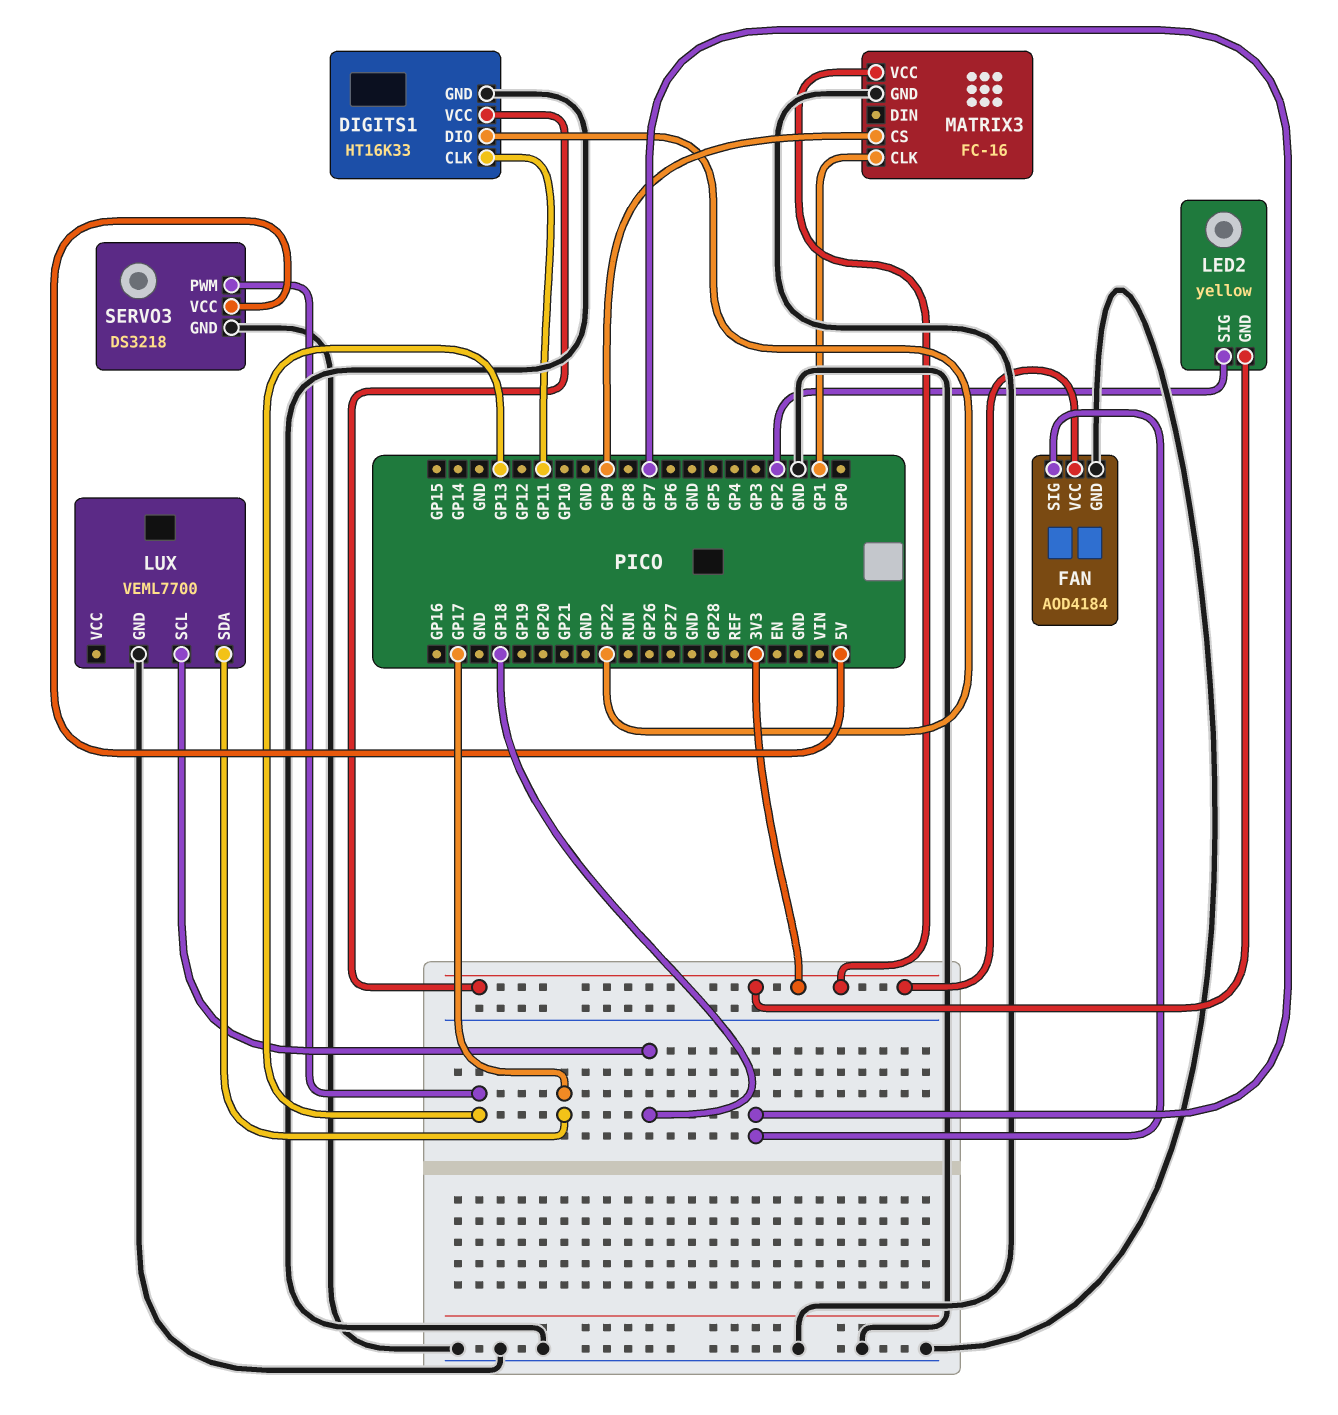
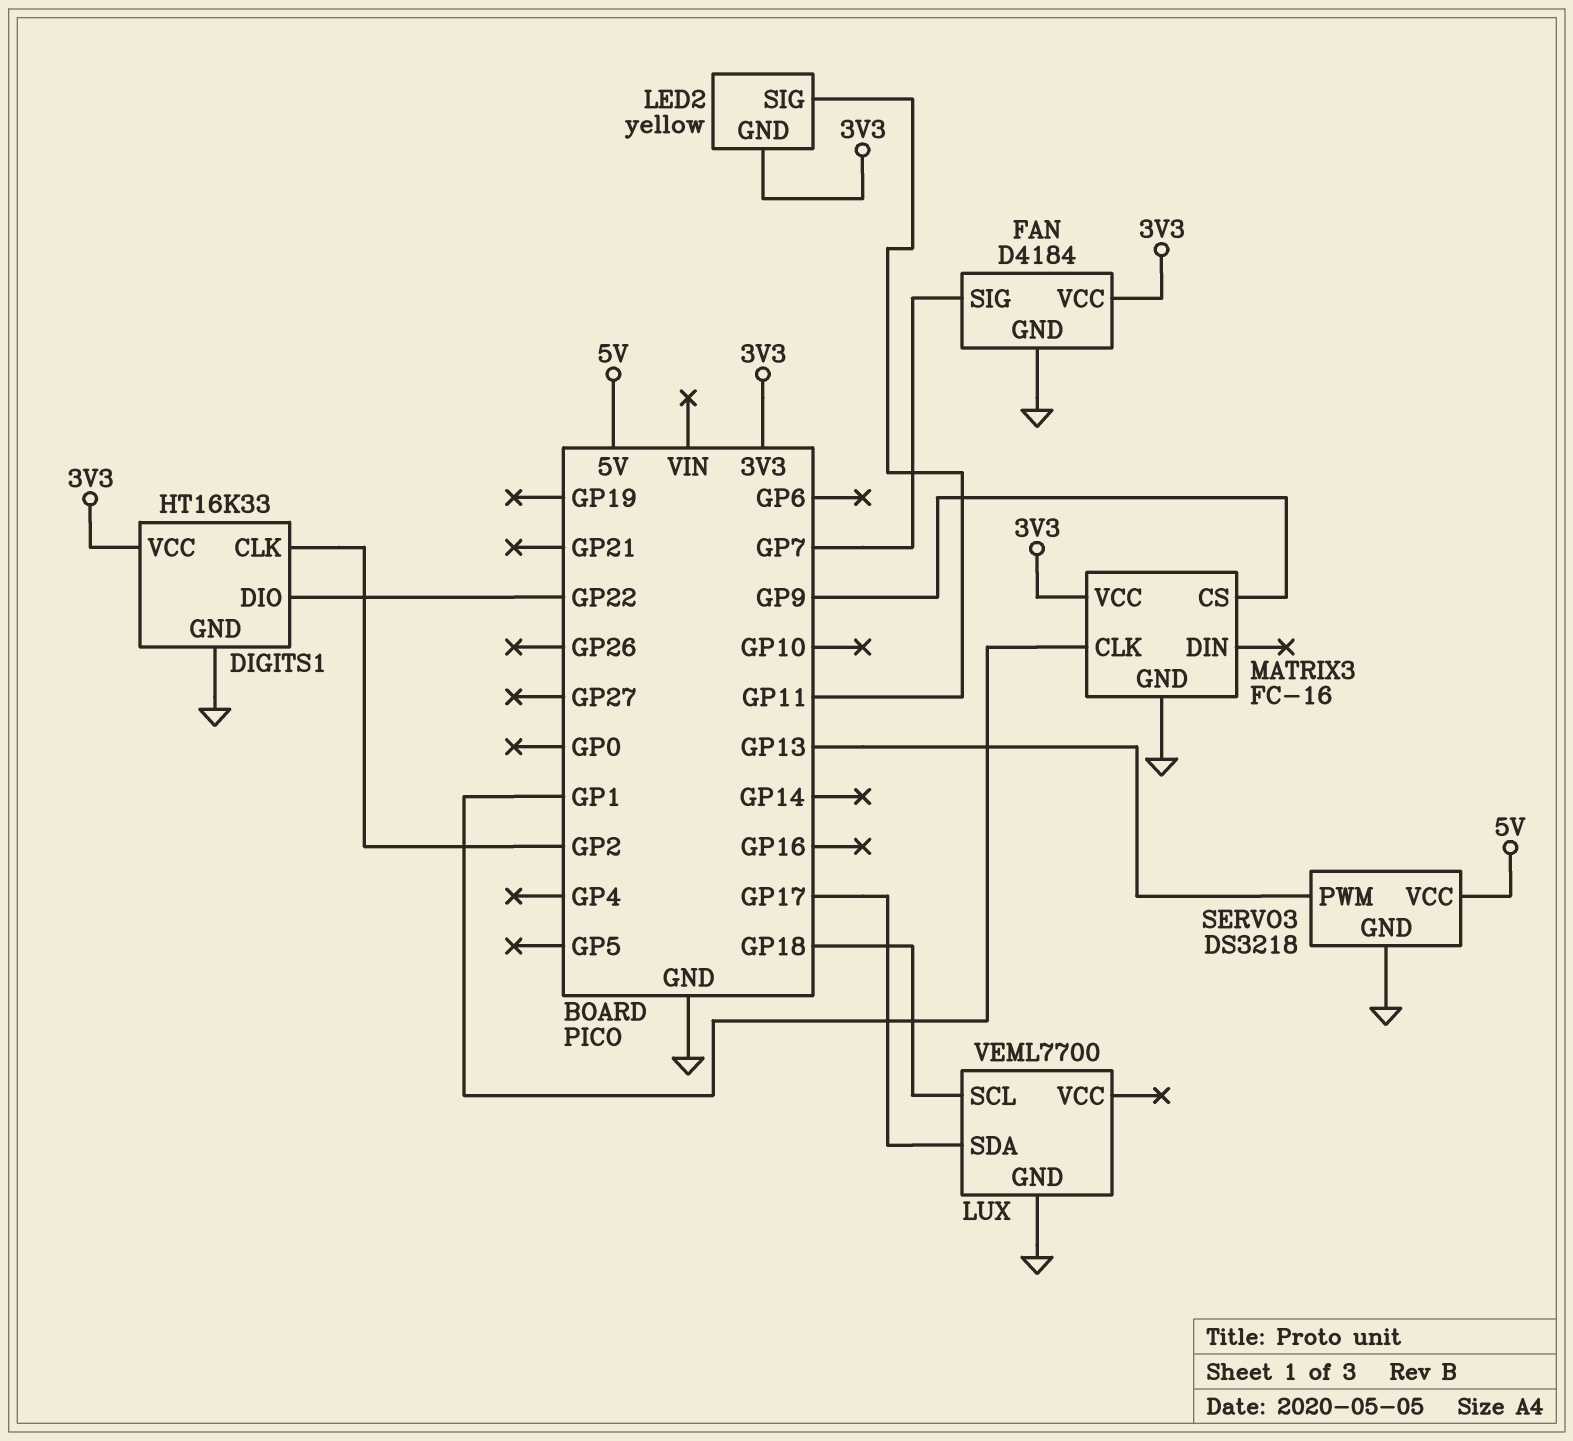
DIGITS1 pin CLK: GP11 -> GP2
FAN: AOD4184 -> D4184
LED2 pin SIG: GP2 -> GP11

